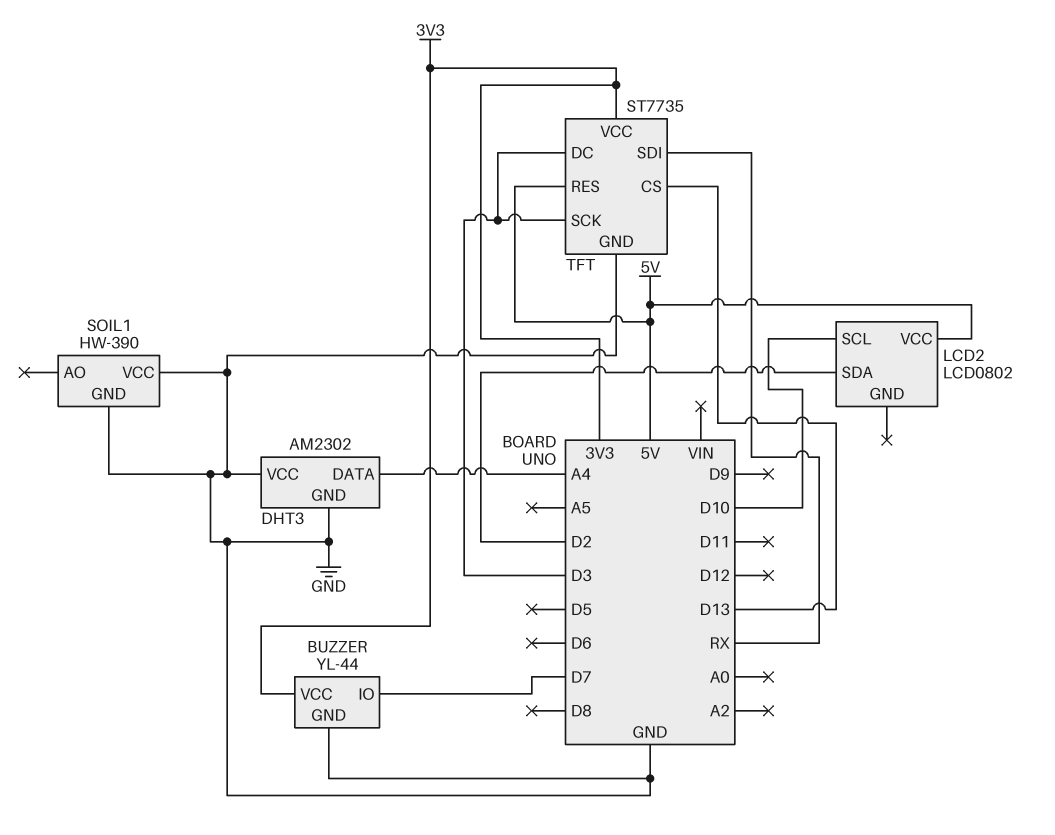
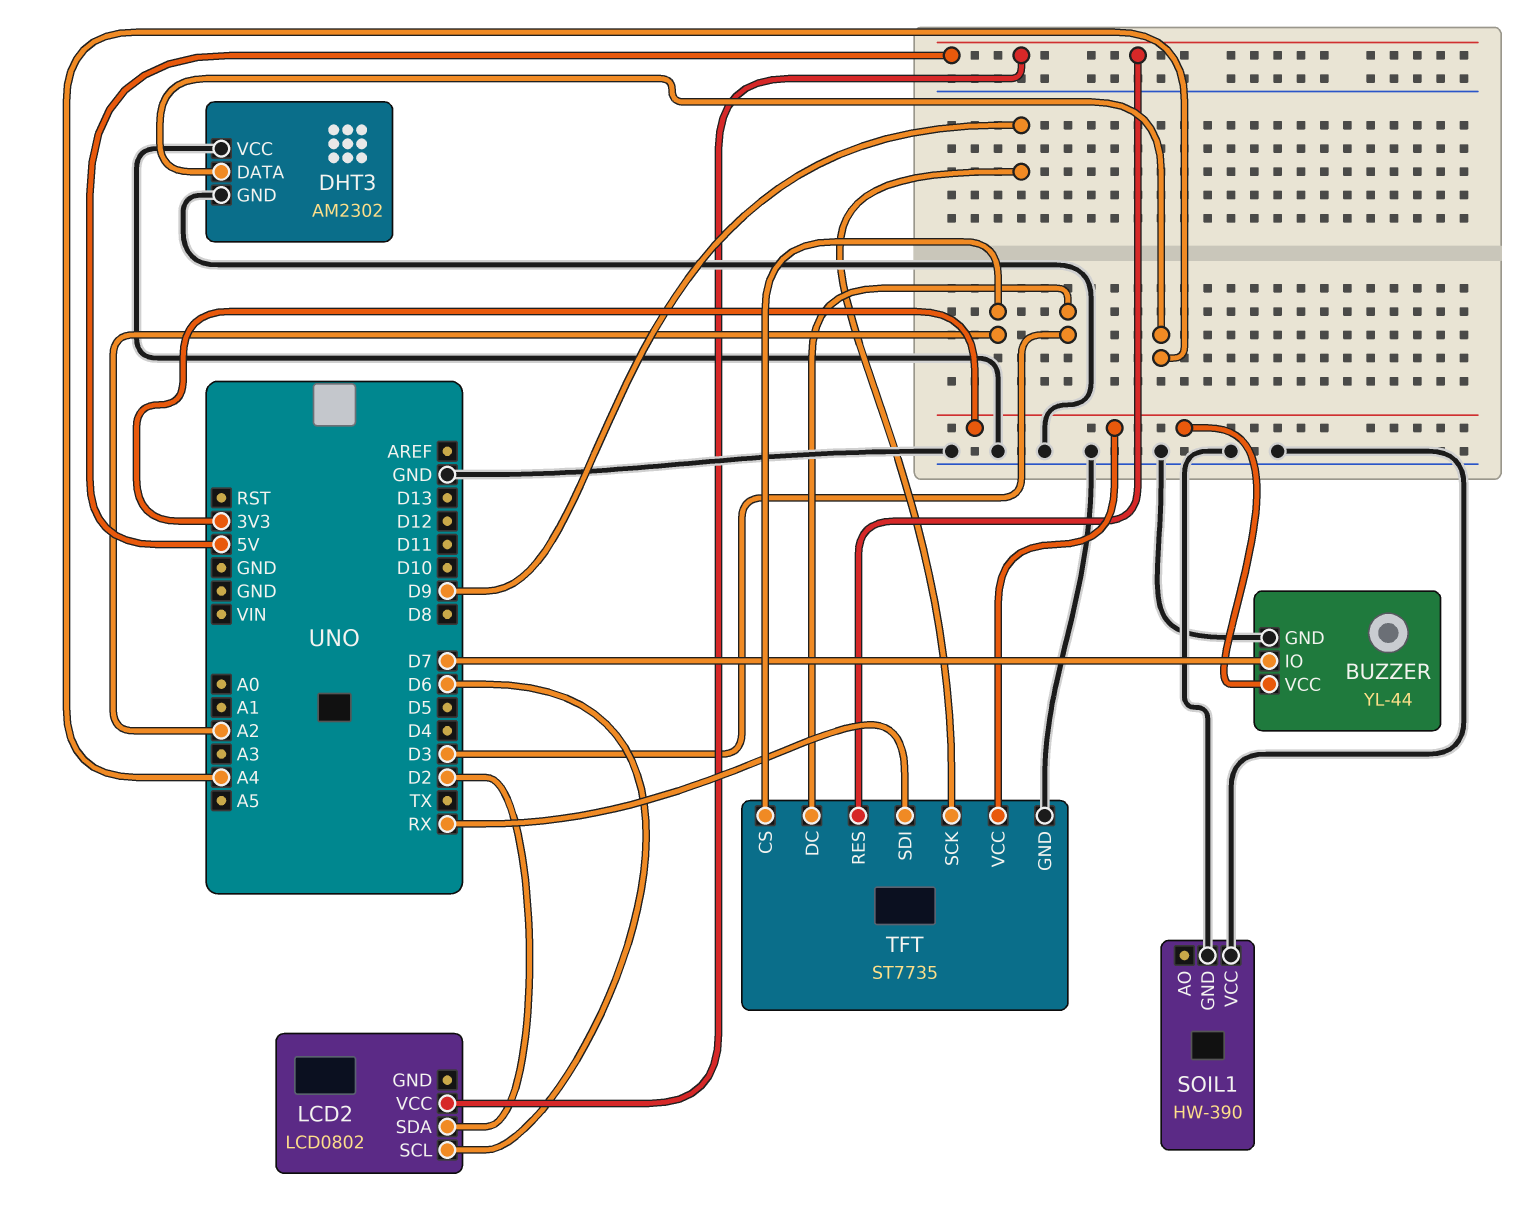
LCD2 pin SCL: D10 -> D6
TFT pin CS: D13 -> A2
TFT pin SCK: D3 -> D9

